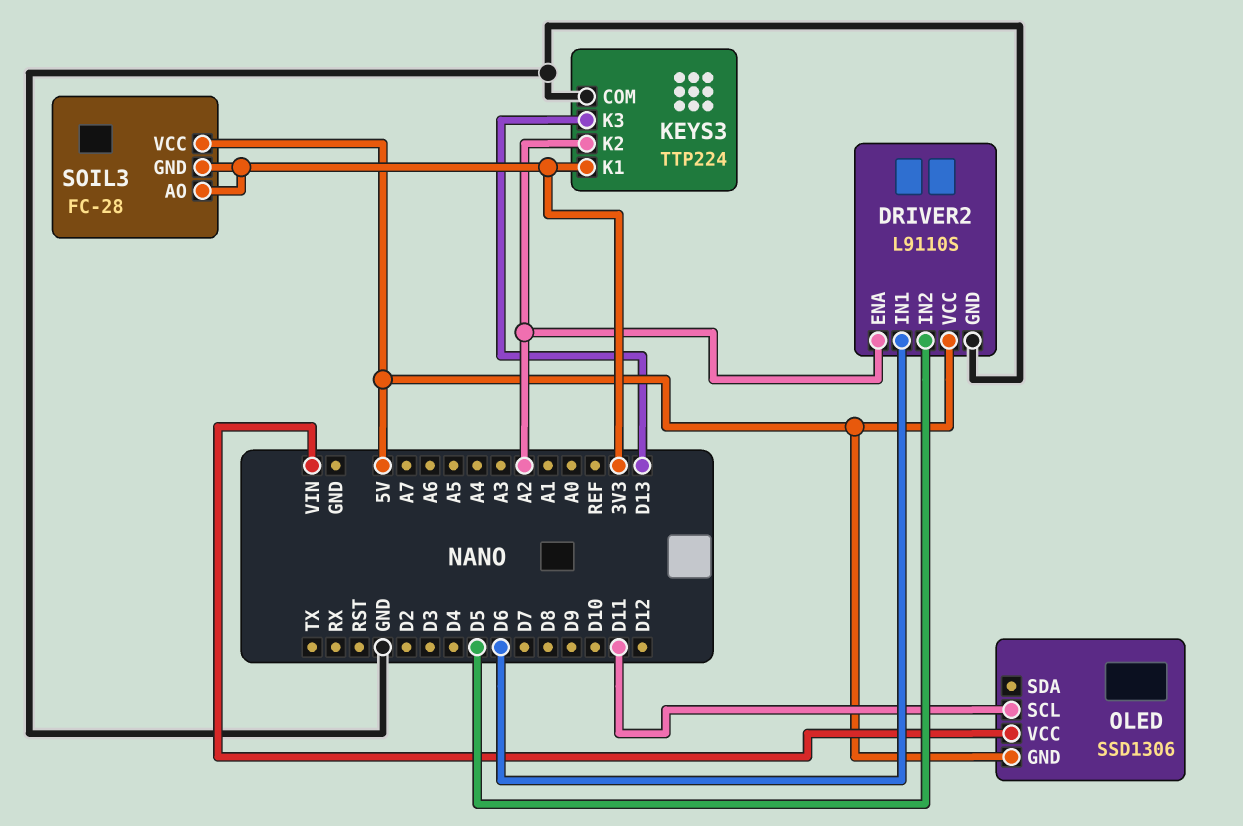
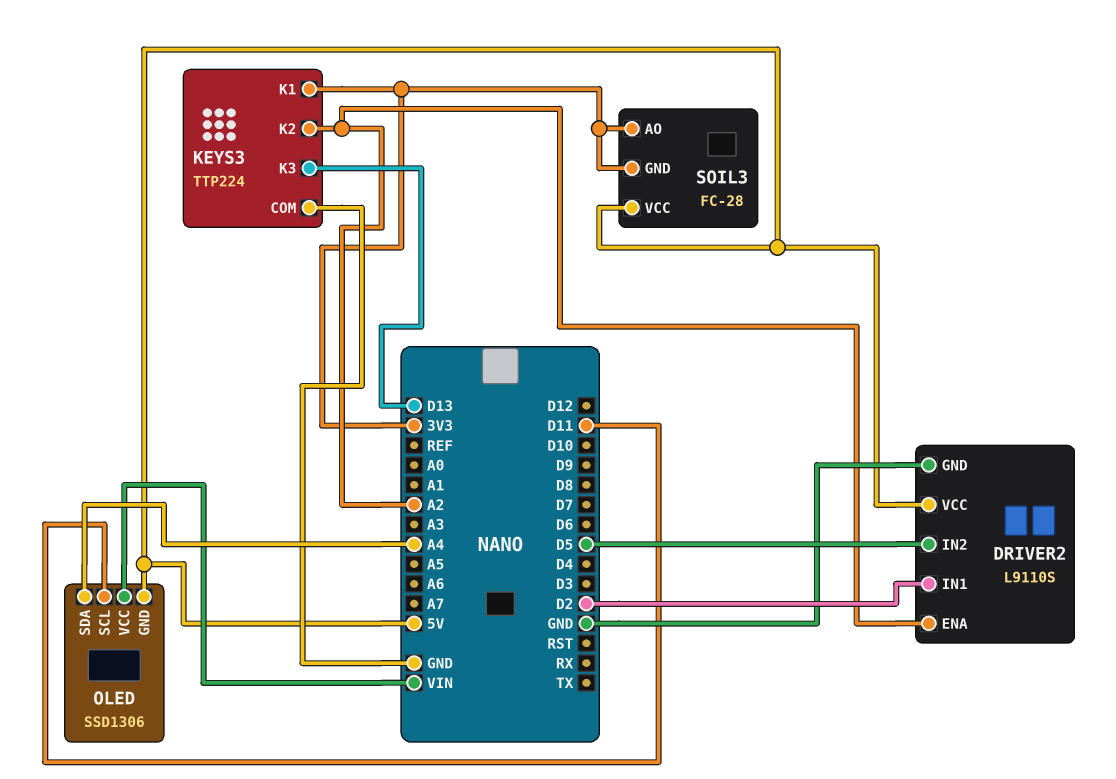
DRIVER2 pin IN1: D6 -> D2
OLED pin SDA: none -> A4

